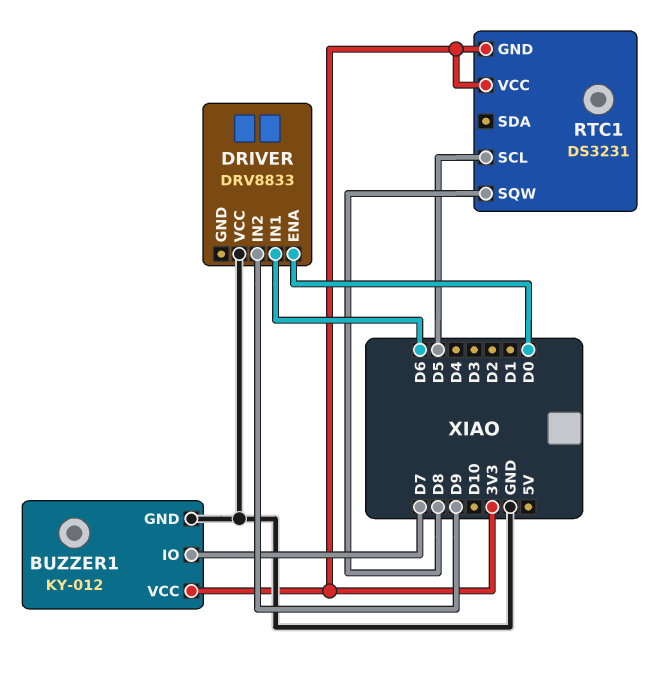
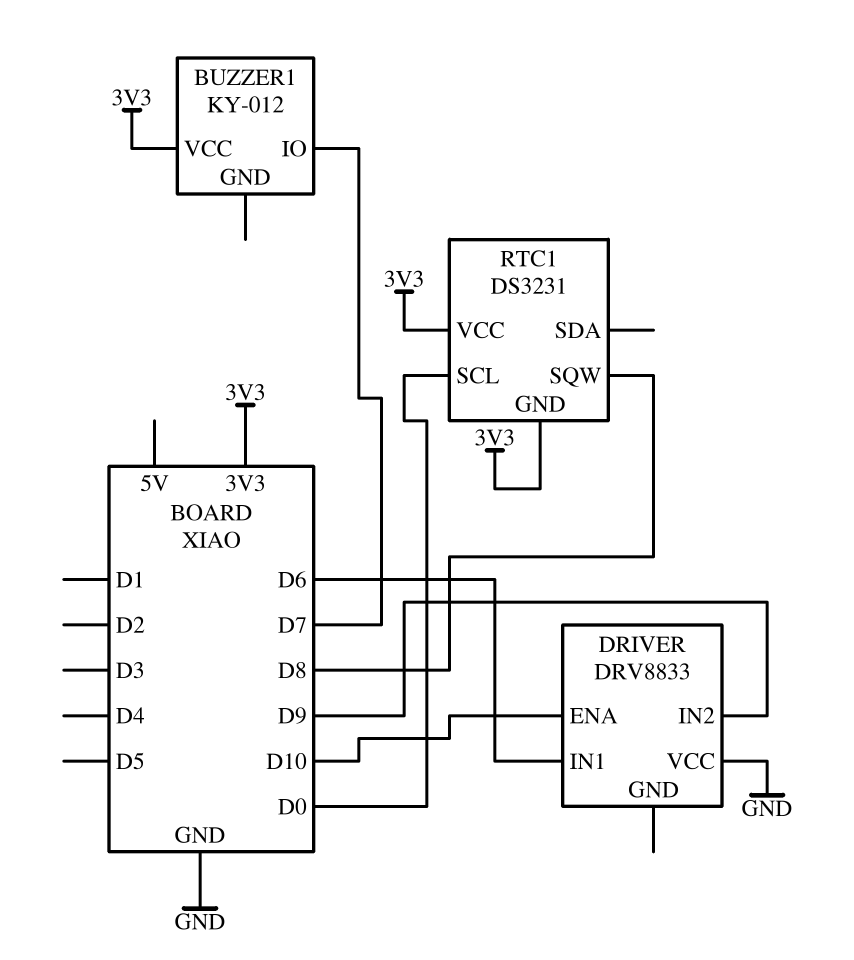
BUZZER1 pin GND: GND -> none
DRIVER pin ENA: D0 -> D10
RTC1 pin SCL: D5 -> D0

